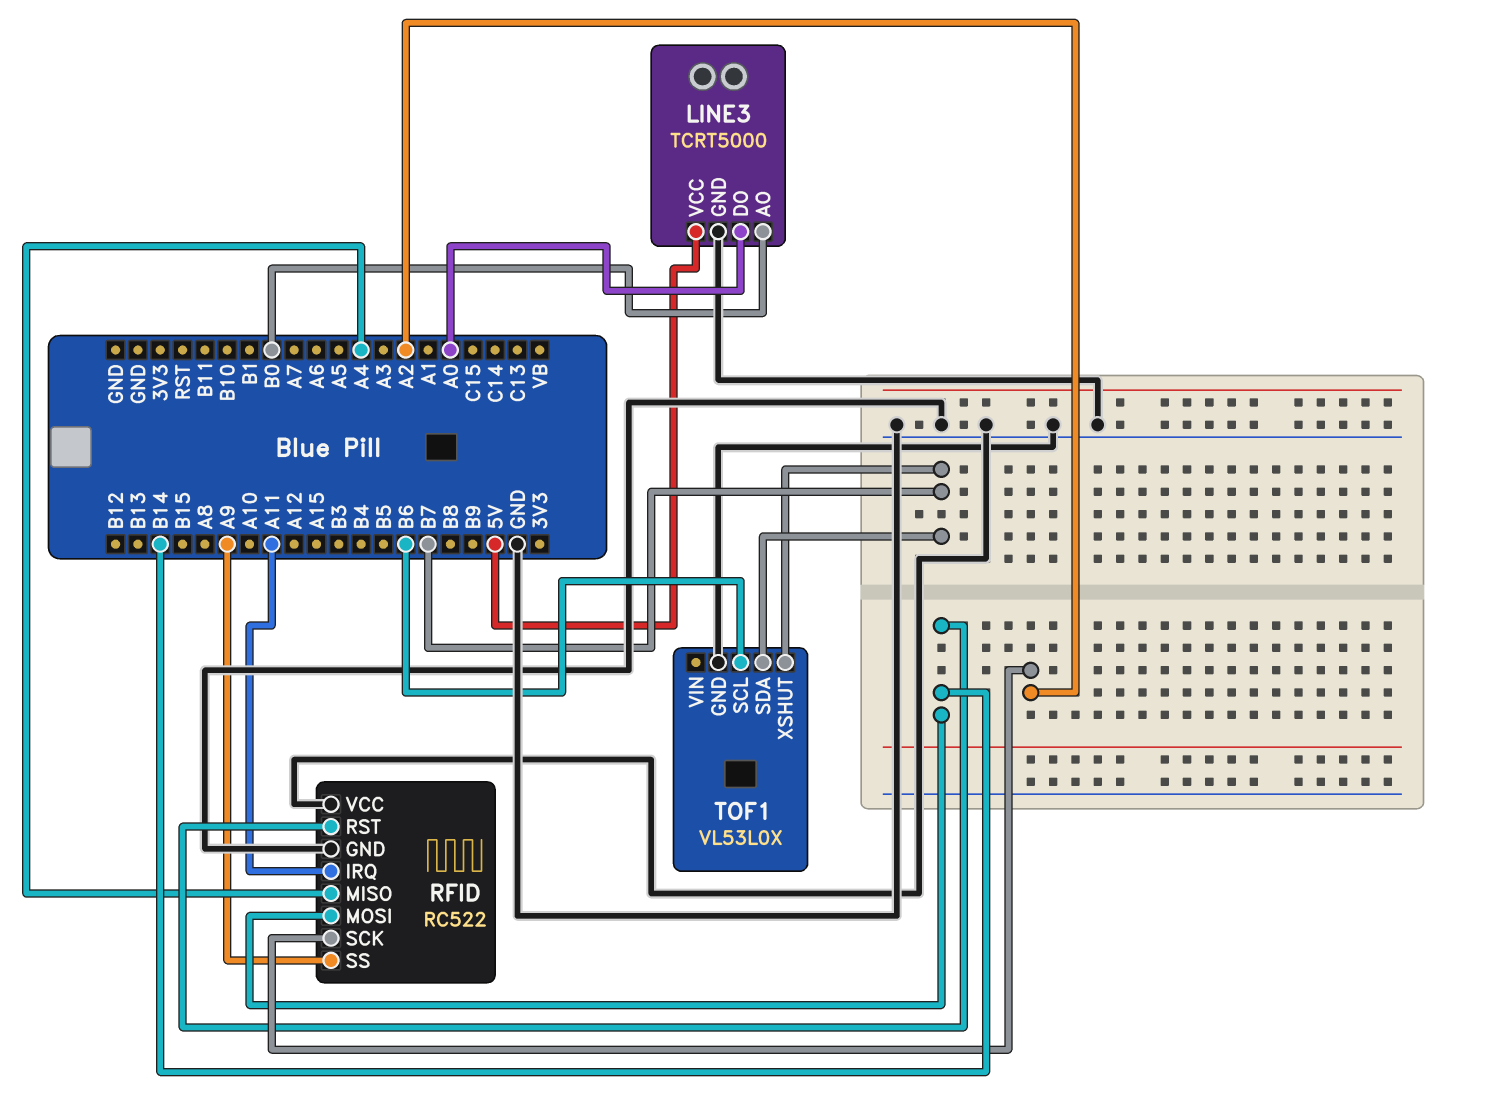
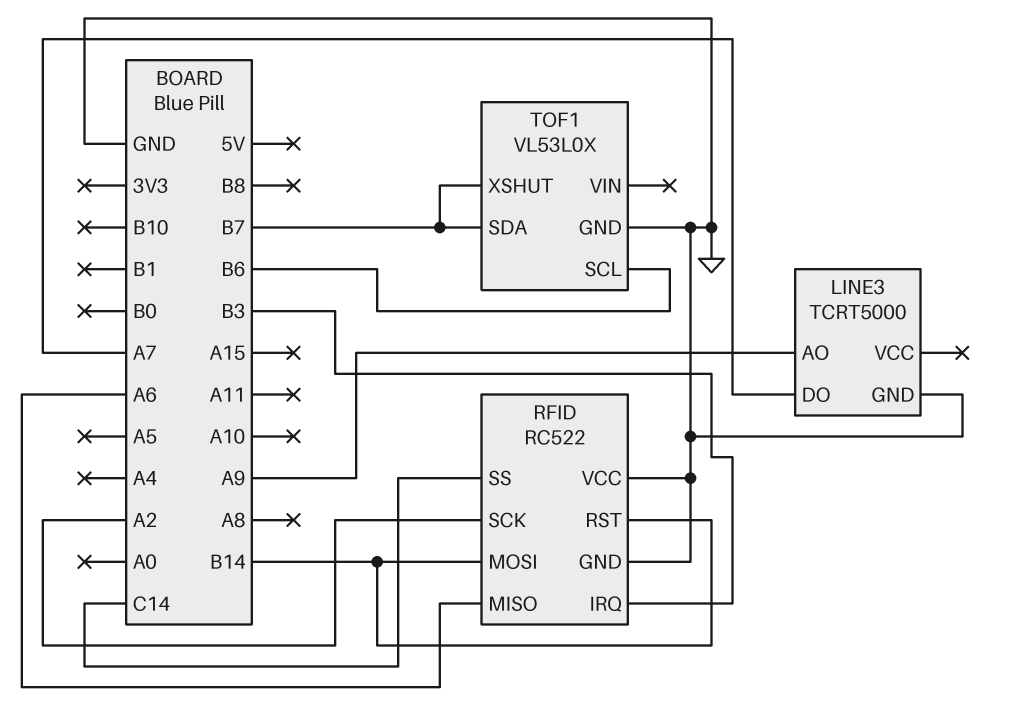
LINE3 pin AO: B0 -> A9
LINE3 pin DO: A0 -> A7
LINE3 pin VCC: 5V -> none
RFID pin IRQ: A11 -> B3
RFID pin MISO: A4 -> A6
RFID pin SS: A9 -> C14

